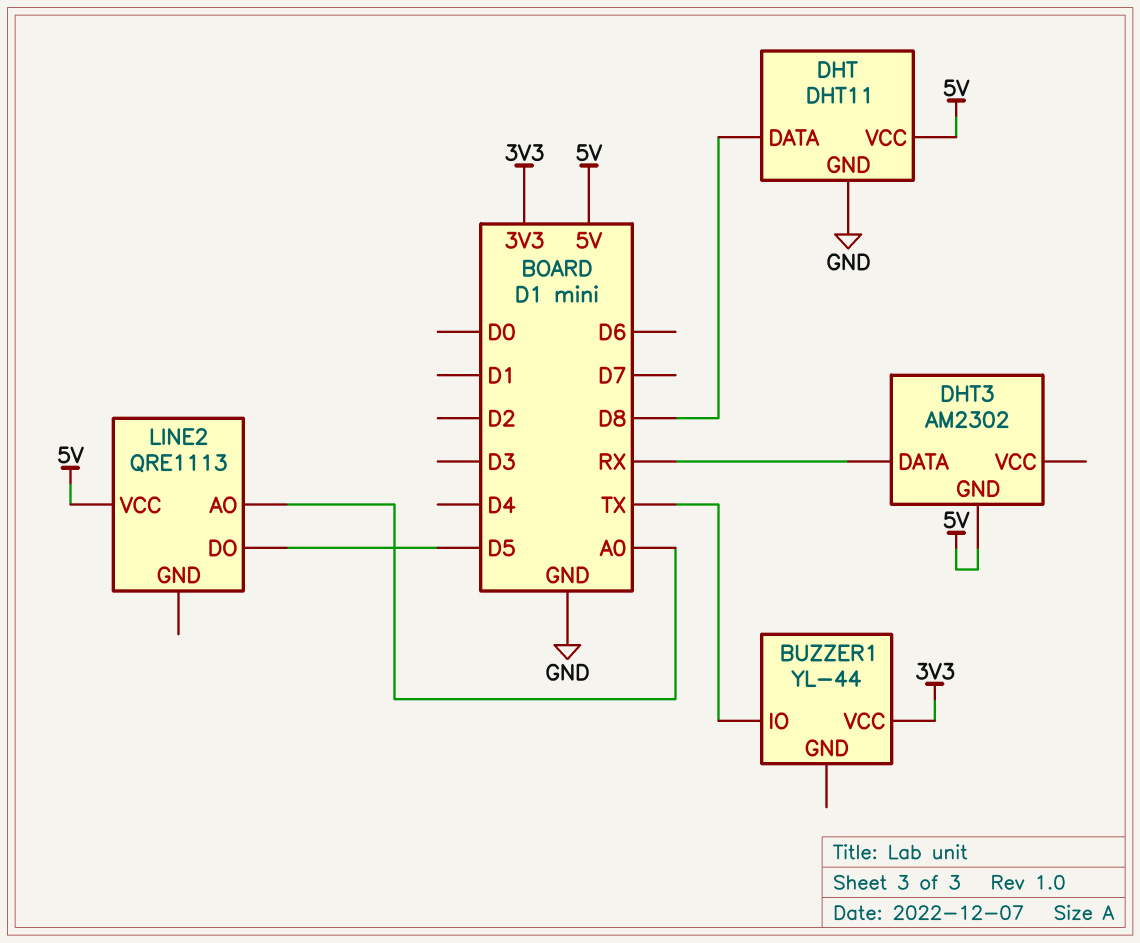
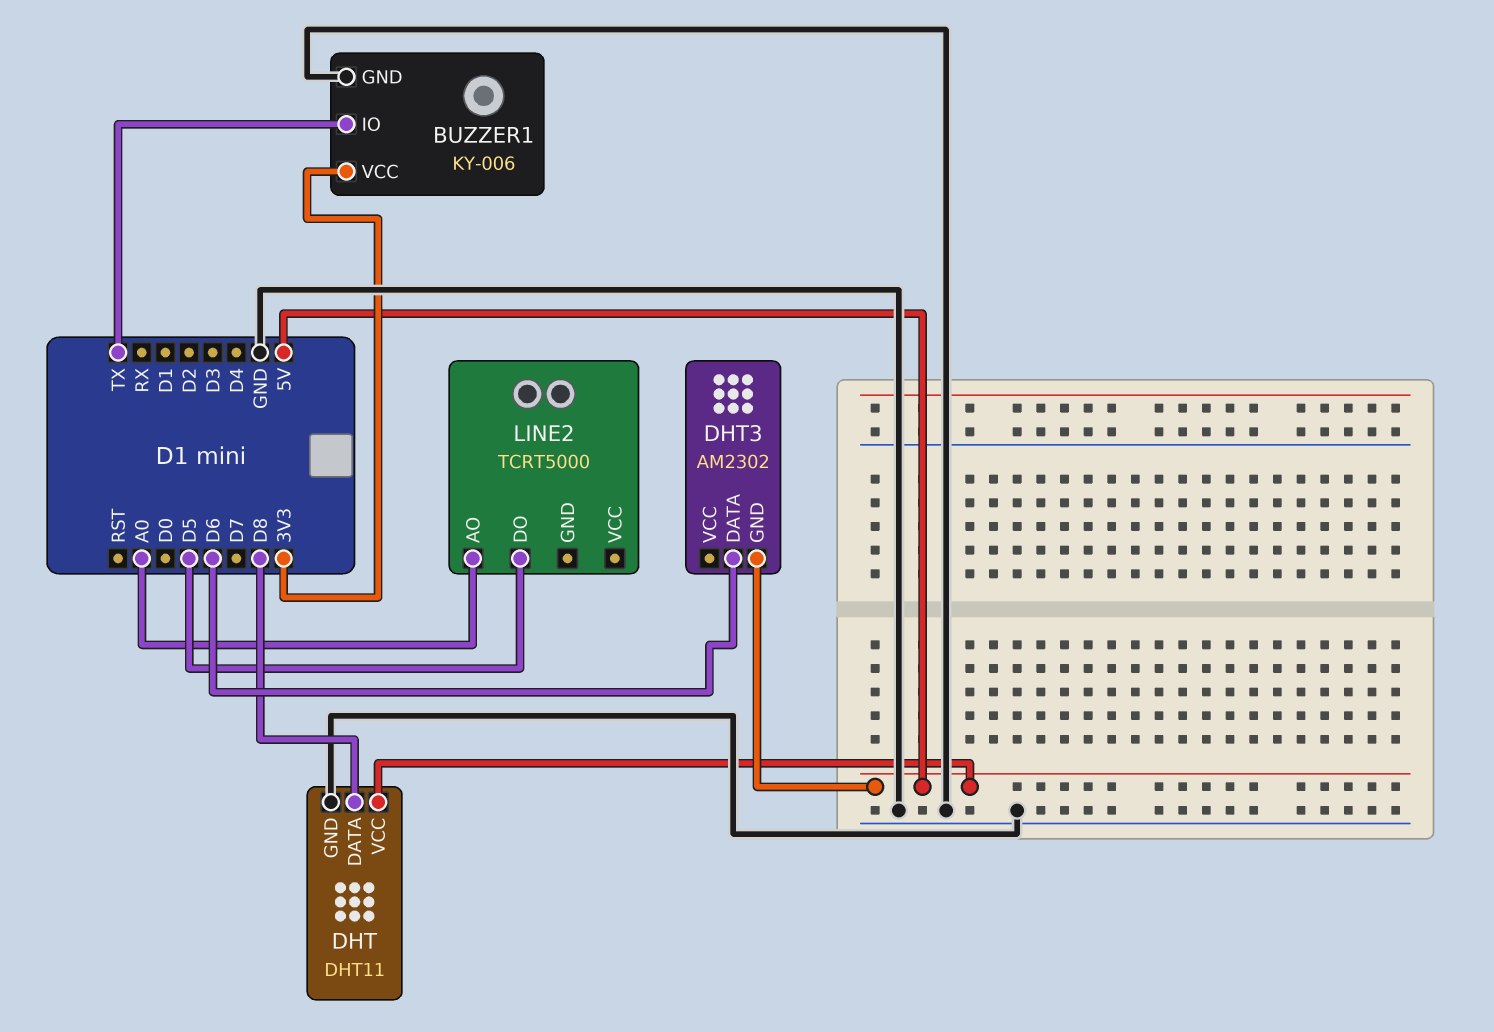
BUZZER1: YL-44 -> KY-006
BUZZER1 pin GND: none -> GND
DHT3 pin DATA: RX -> D6
LINE2: QRE1113 -> TCRT5000
LINE2 pin VCC: 5V -> none

